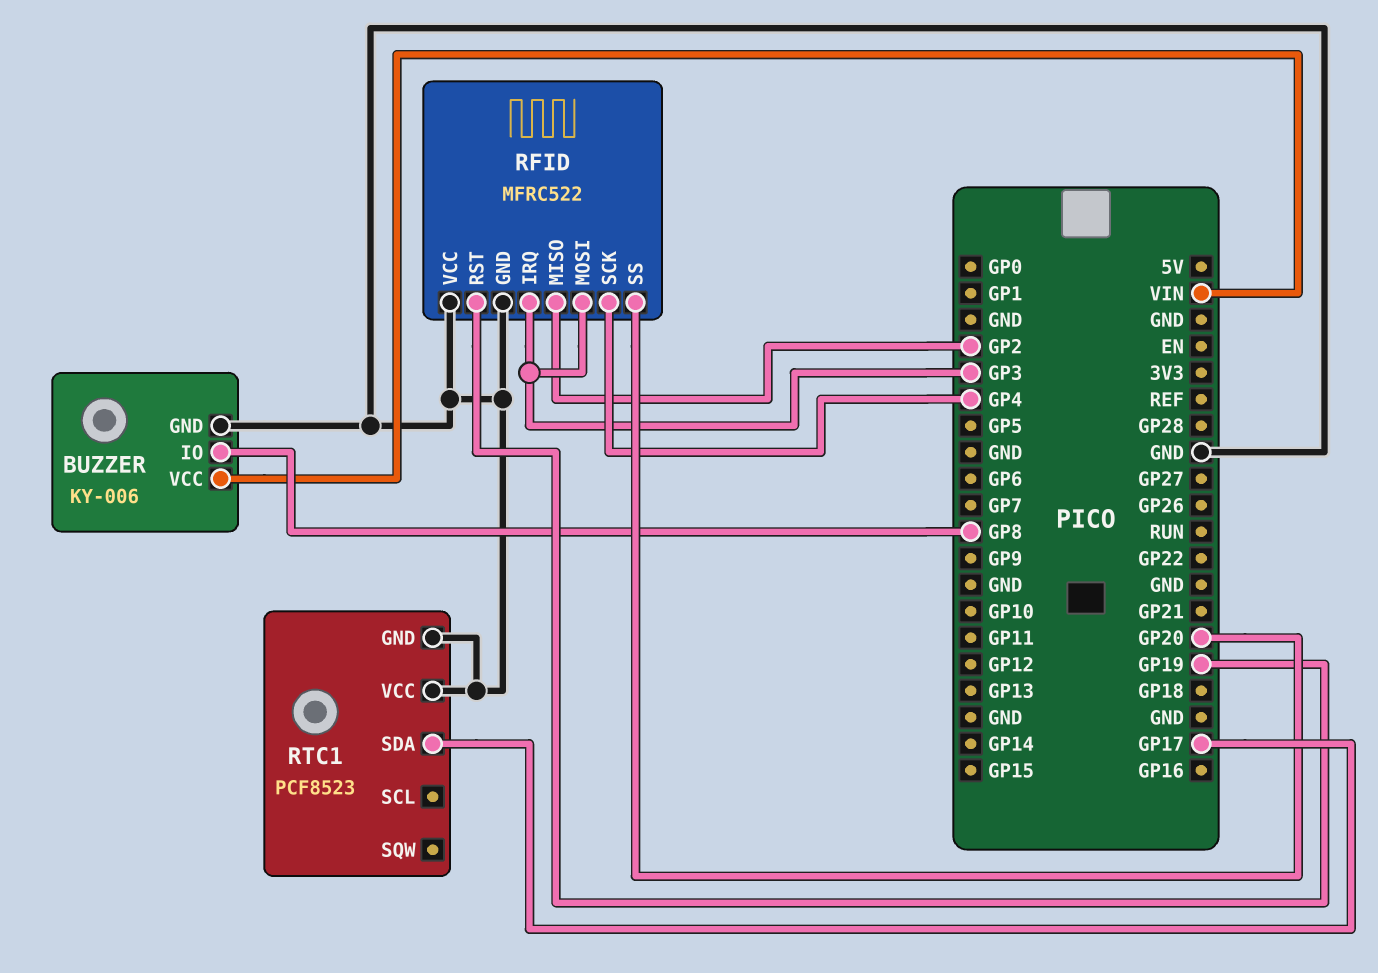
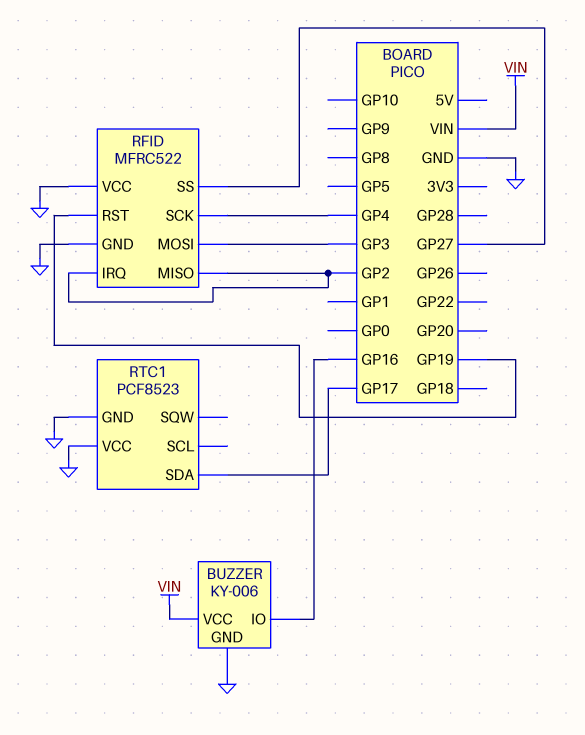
BUZZER pin IO: GP8 -> GP16
RFID pin IRQ: GP3 -> GP2
RFID pin SS: GP20 -> GP27

